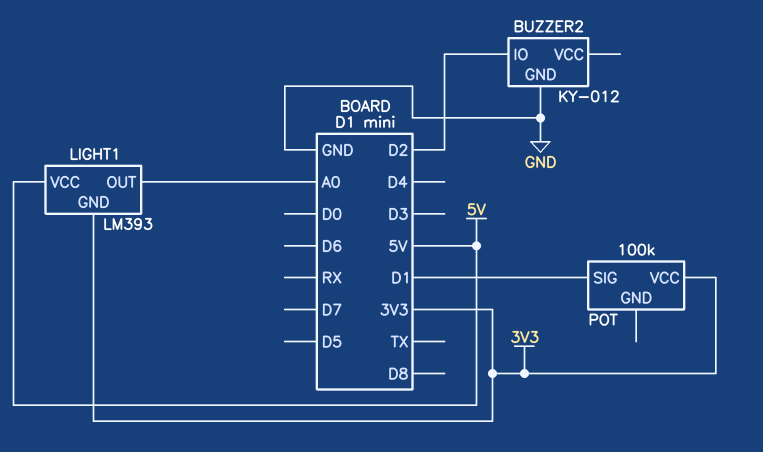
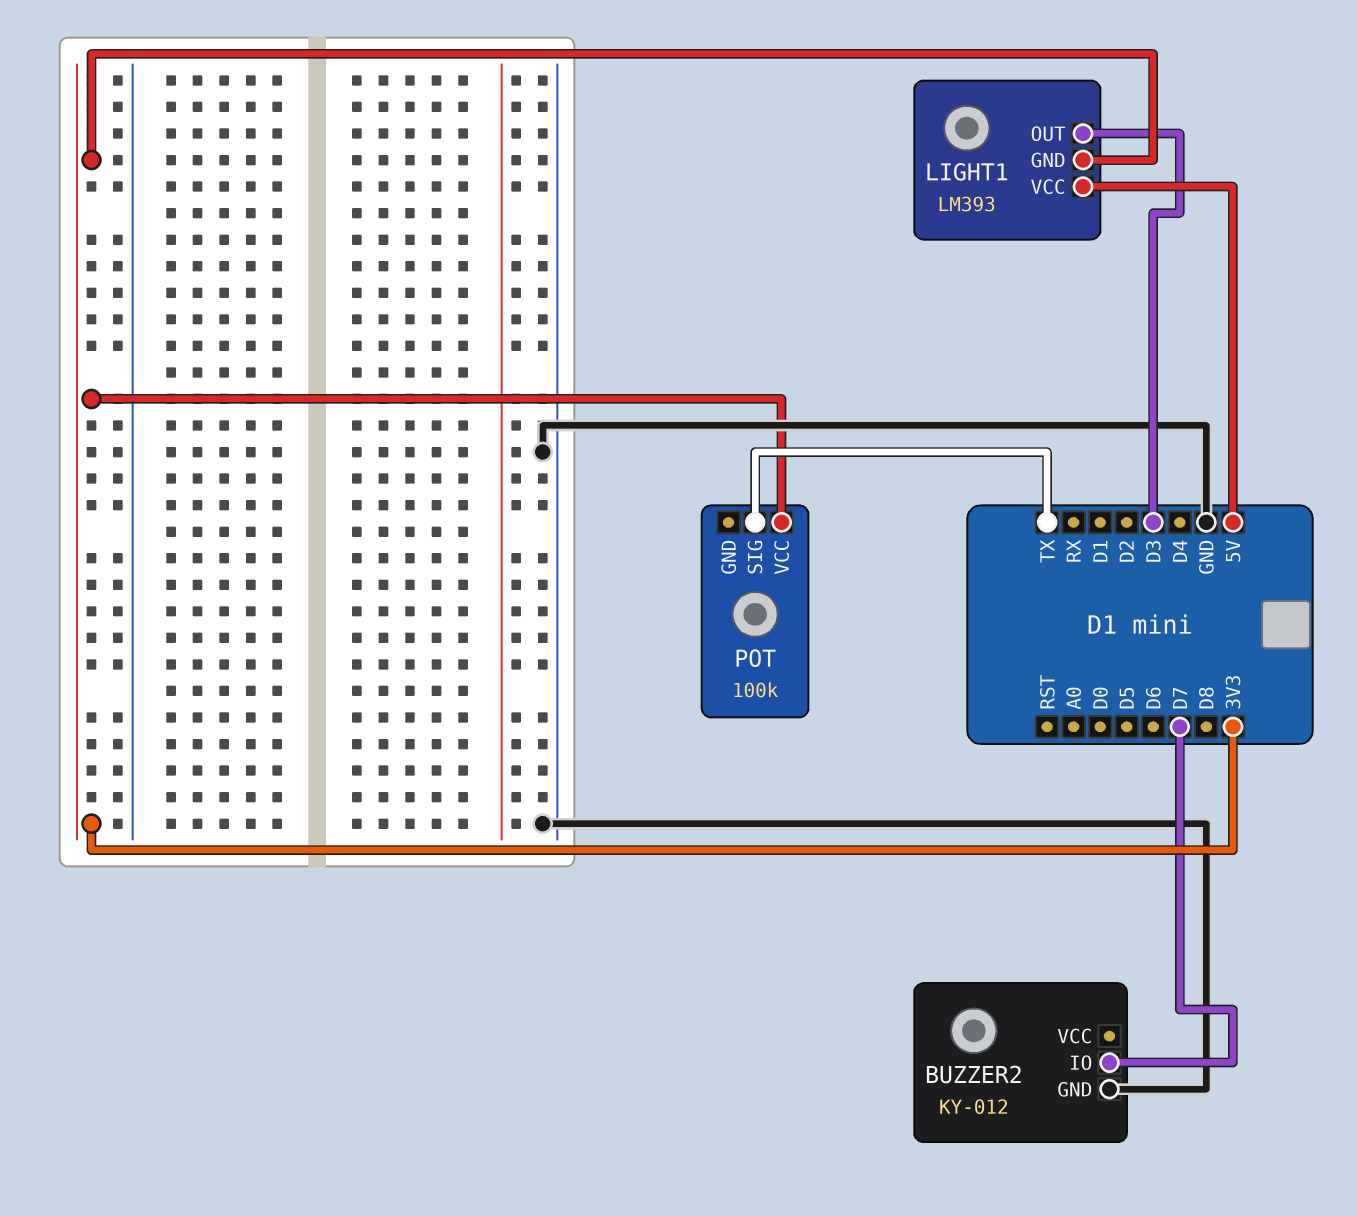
BUZZER2 pin IO: D2 -> D7
LIGHT1 pin OUT: A0 -> D3
POT pin SIG: D1 -> TX

